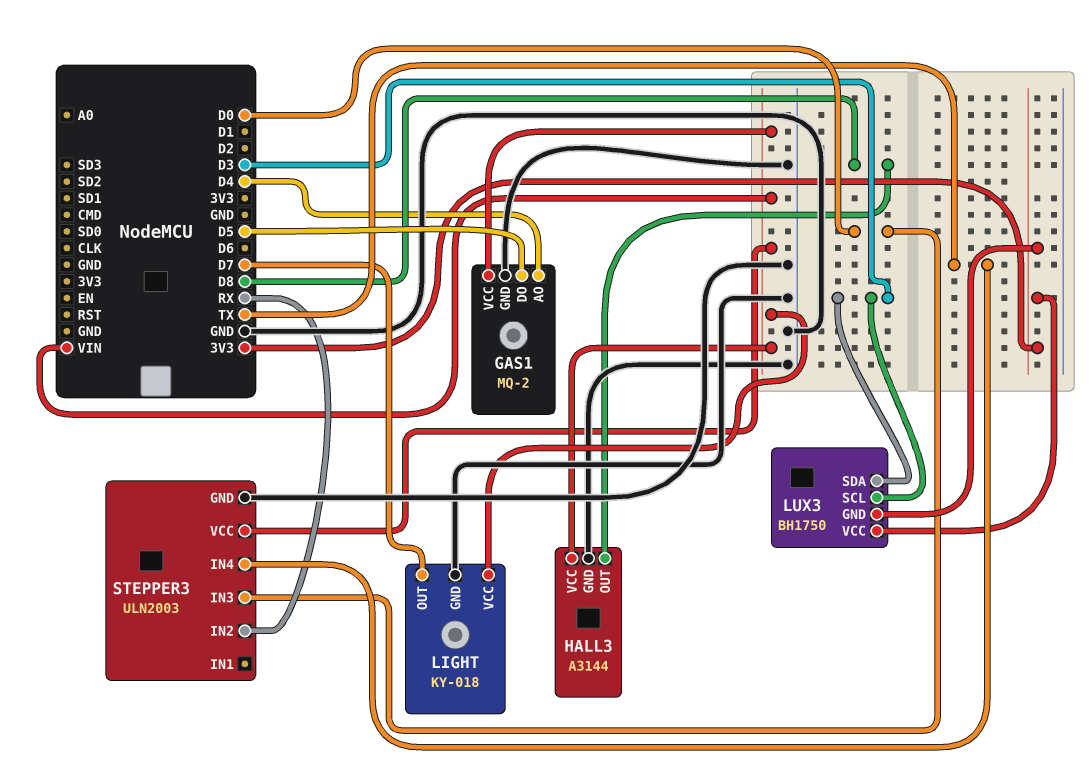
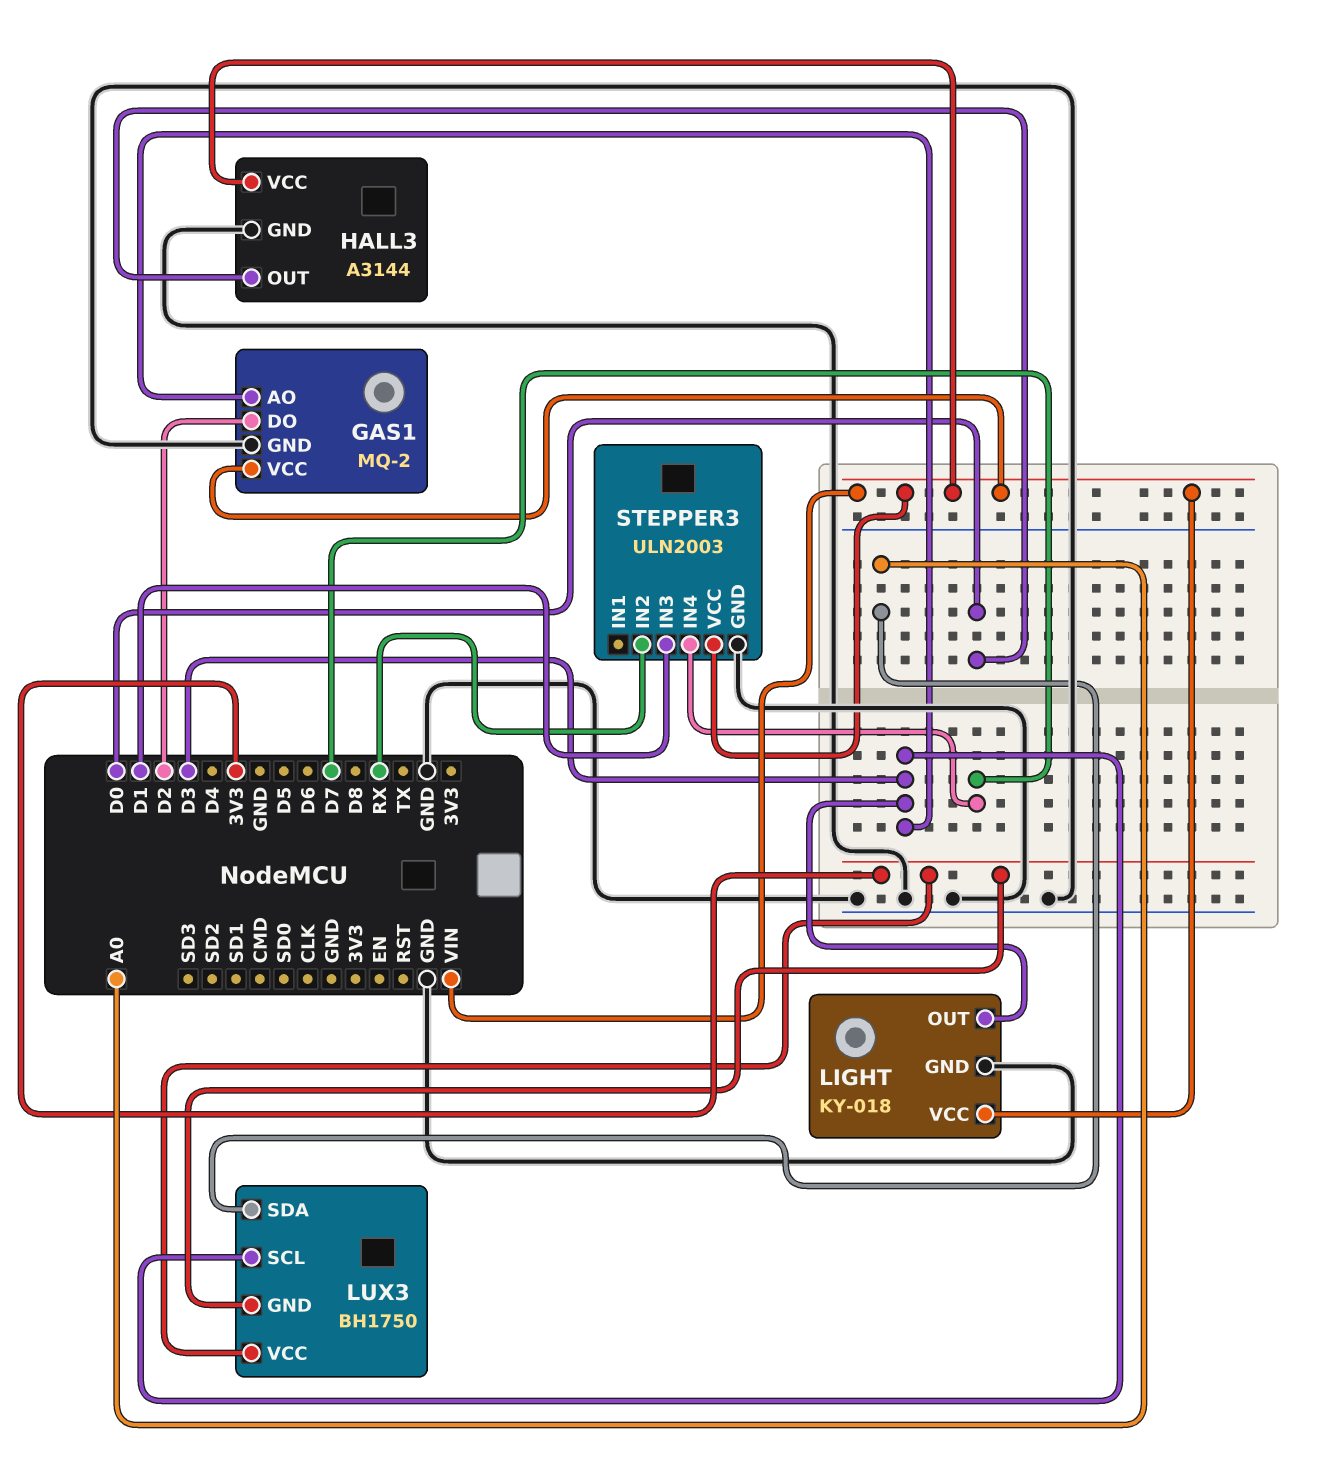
GAS1 pin AO: D4 -> D3
GAS1 pin DO: D5 -> D2
HALL3 pin OUT: D8 -> D0
LIGHT pin OUT: D7 -> D3
LUX3 pin SDA: D3 -> A0
STEPPER3 pin IN3: D0 -> D1
STEPPER3 pin IN4: TX -> D7

